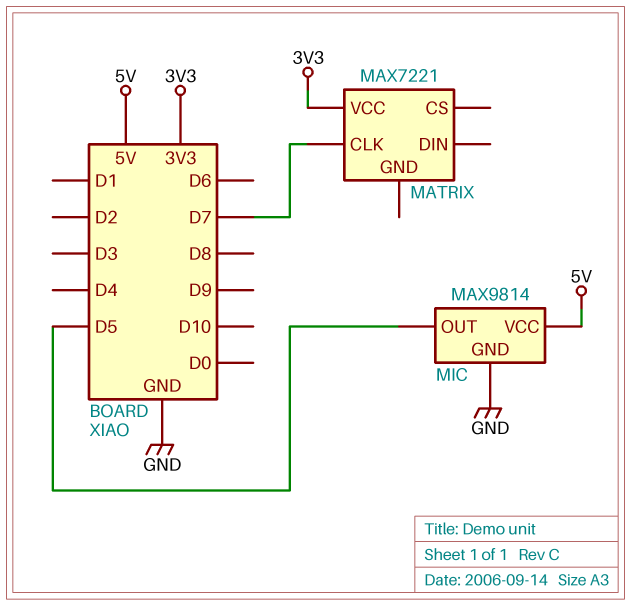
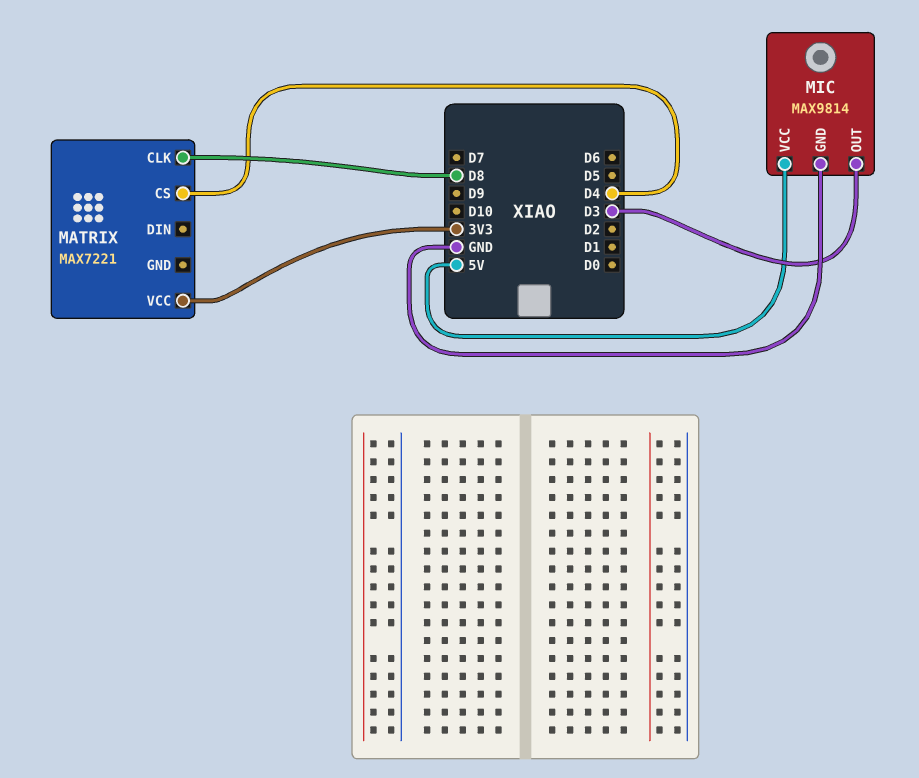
MATRIX pin CLK: D7 -> D8
MATRIX pin CS: none -> D4
MIC pin OUT: D5 -> D3

